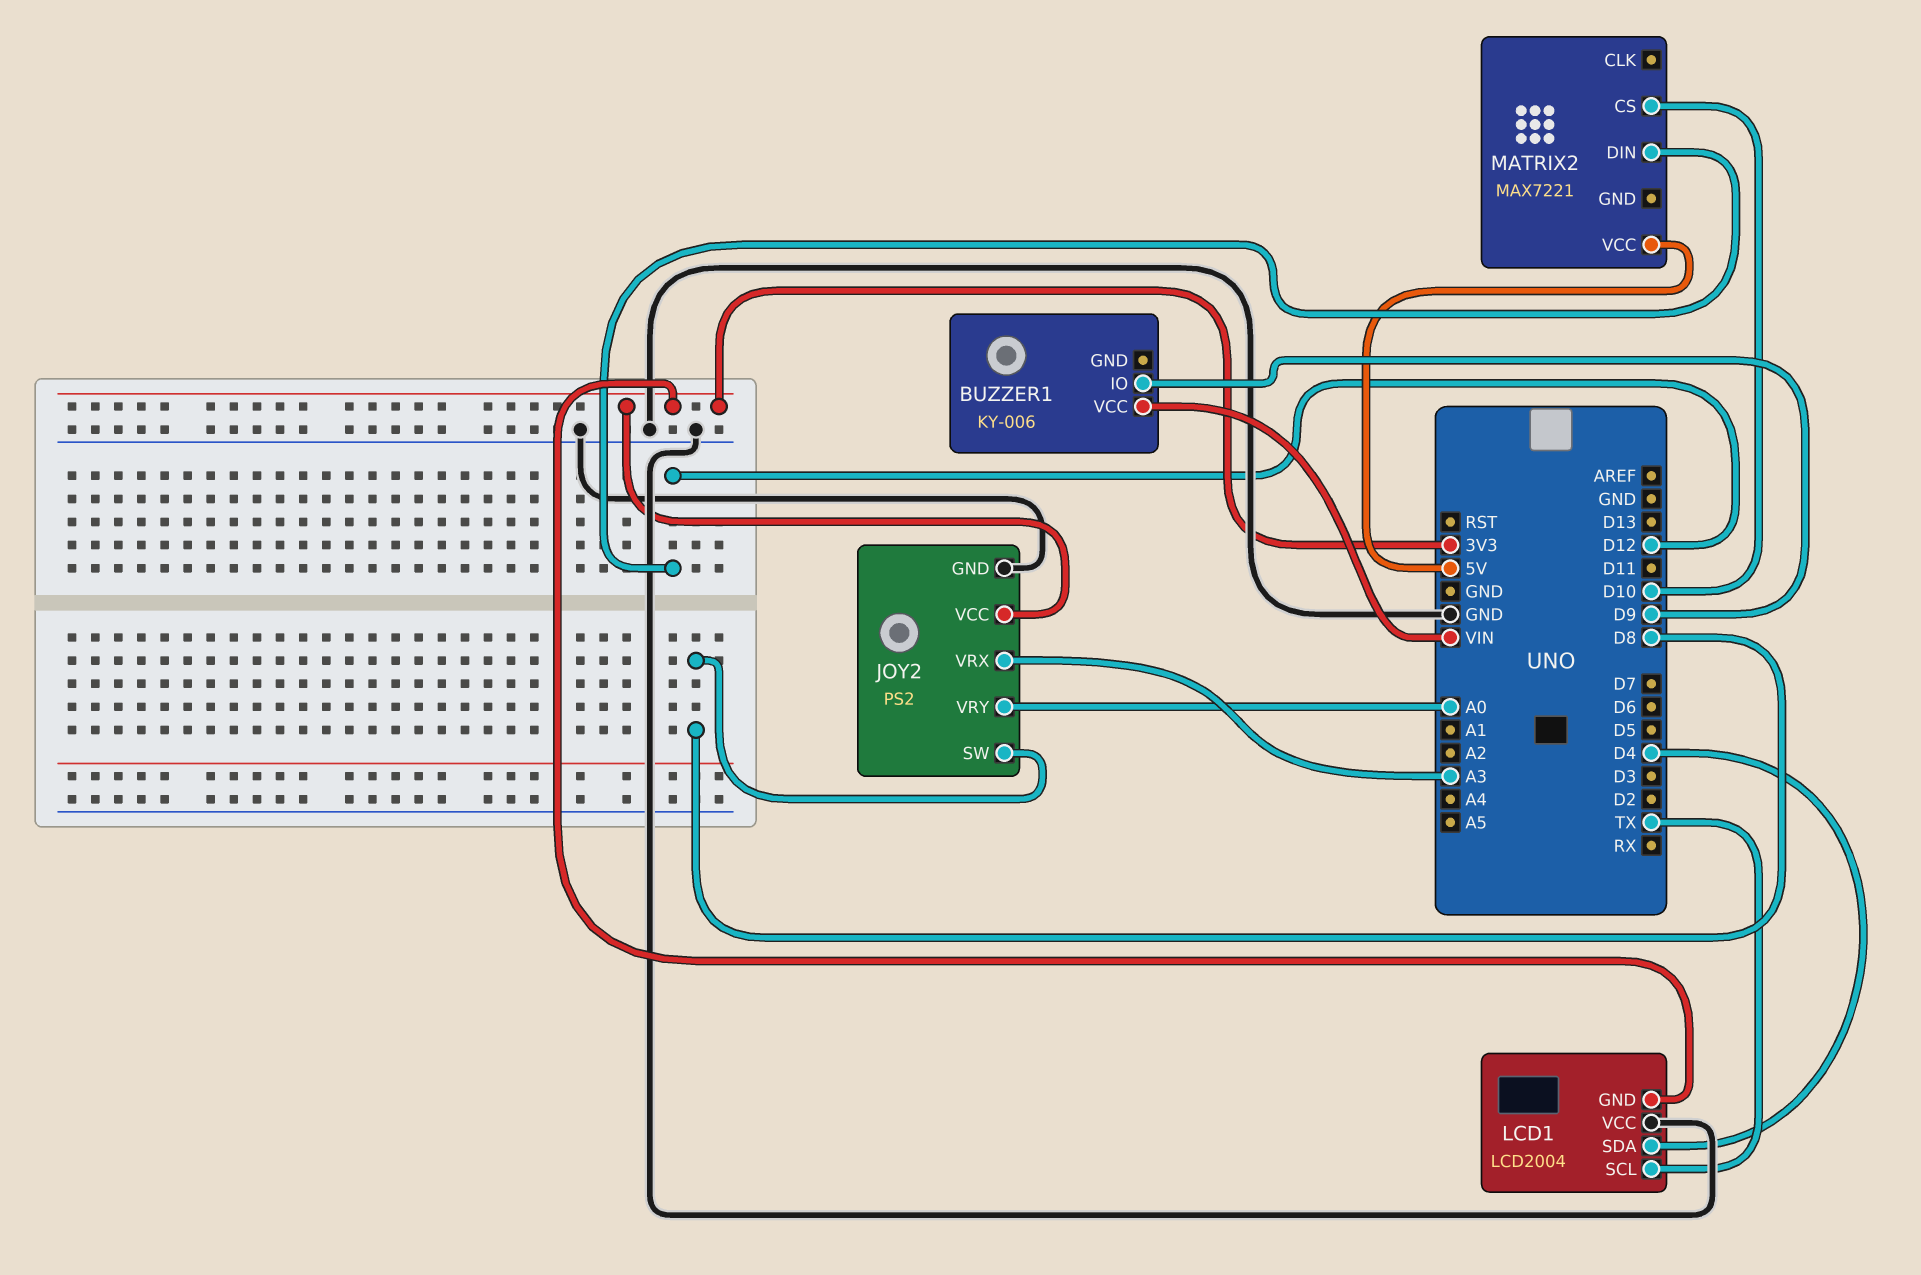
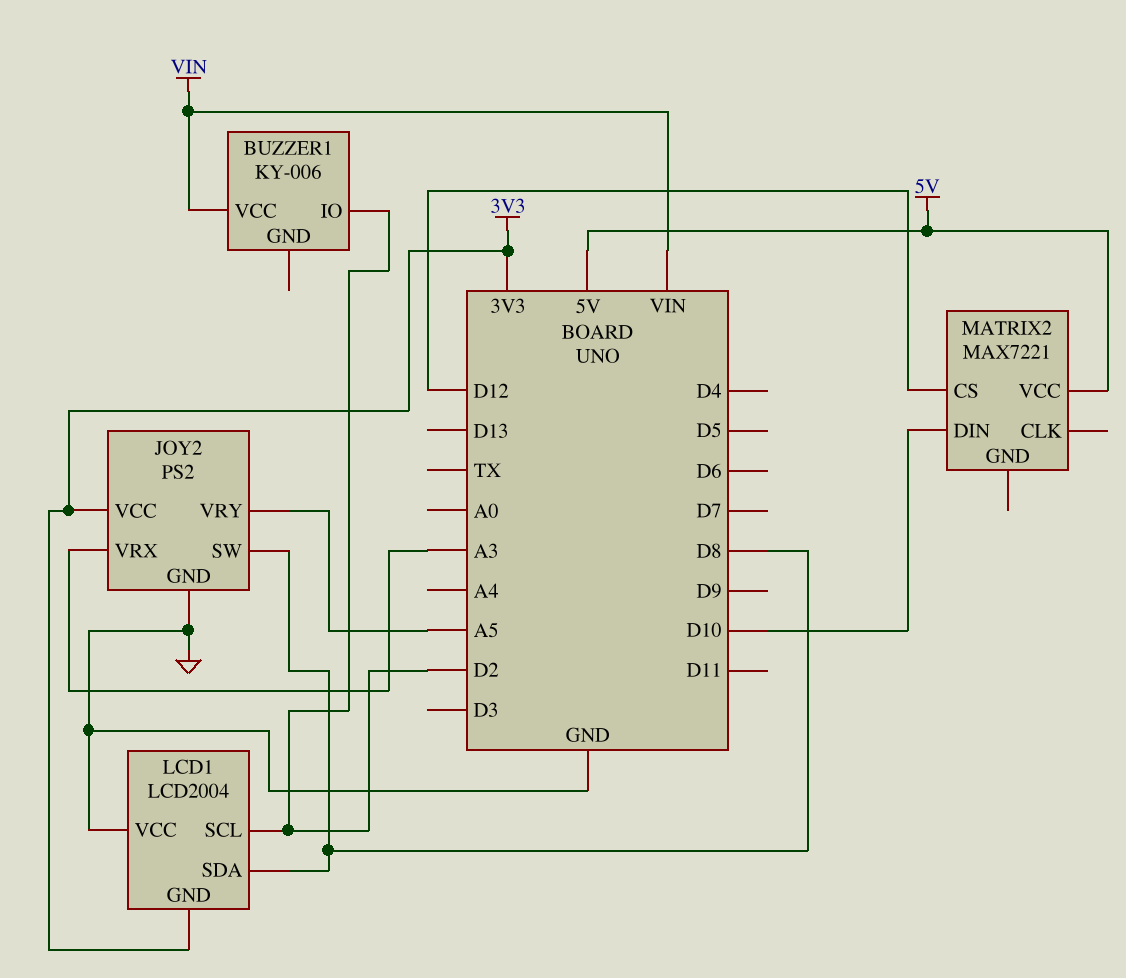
BUZZER1 pin IO: D9 -> D2
JOY2 pin VRY: A0 -> A5
LCD1 pin SCL: TX -> D2
LCD1 pin SDA: D4 -> D8
MATRIX2 pin CS: D10 -> D12
MATRIX2 pin DIN: D12 -> D10

